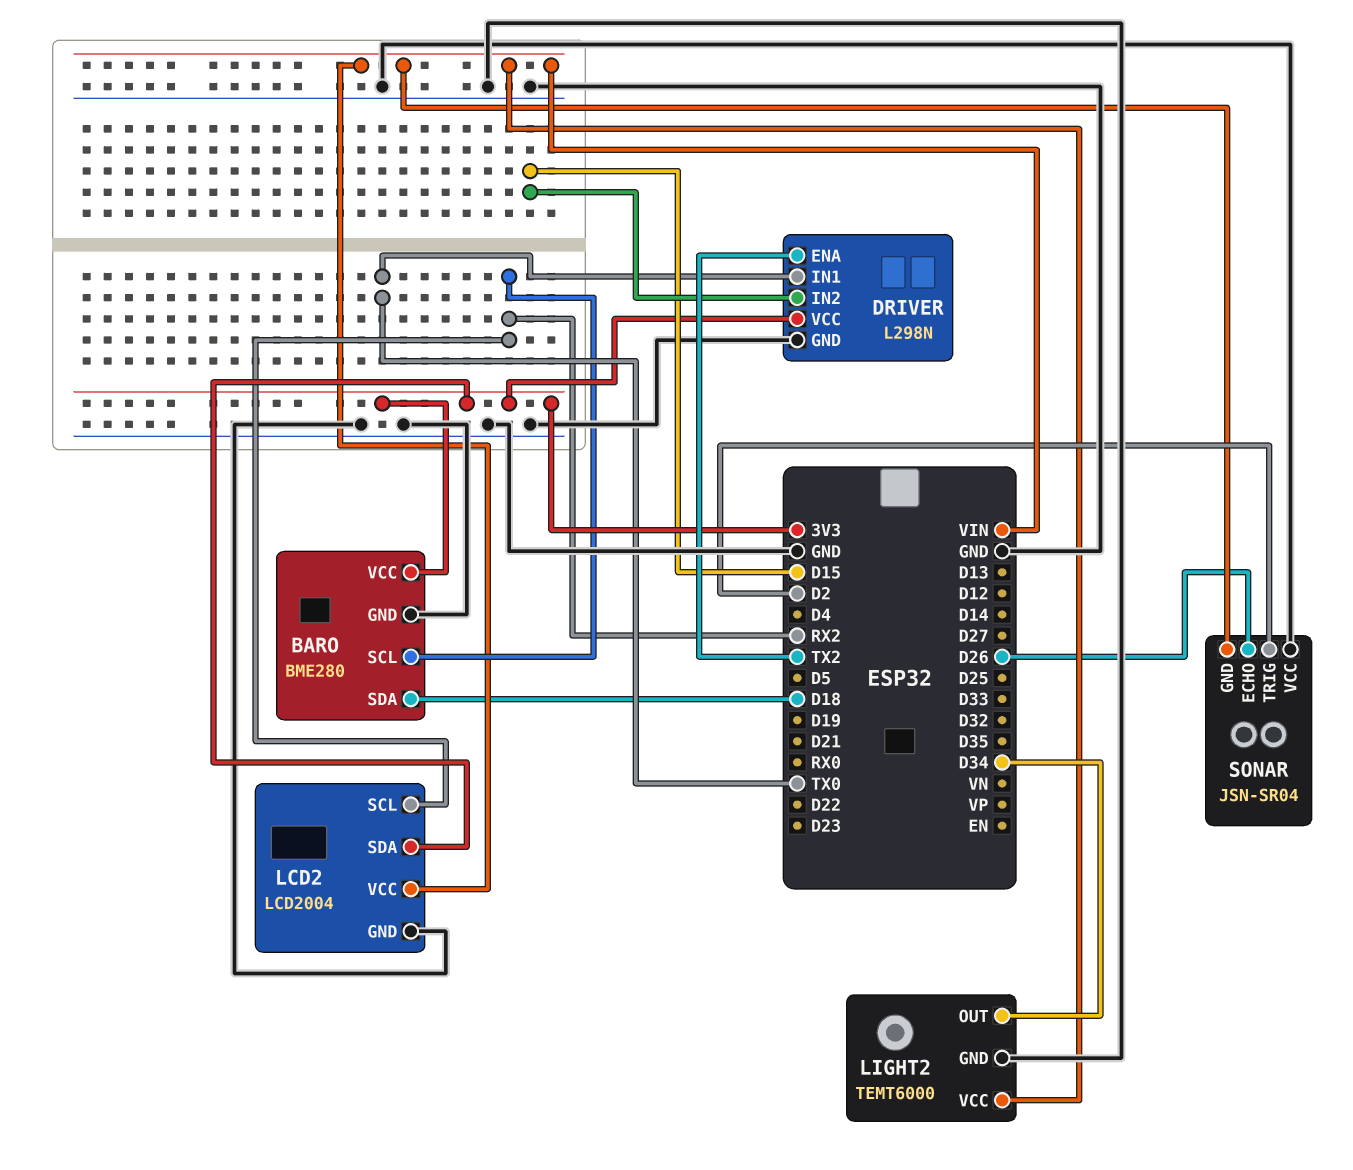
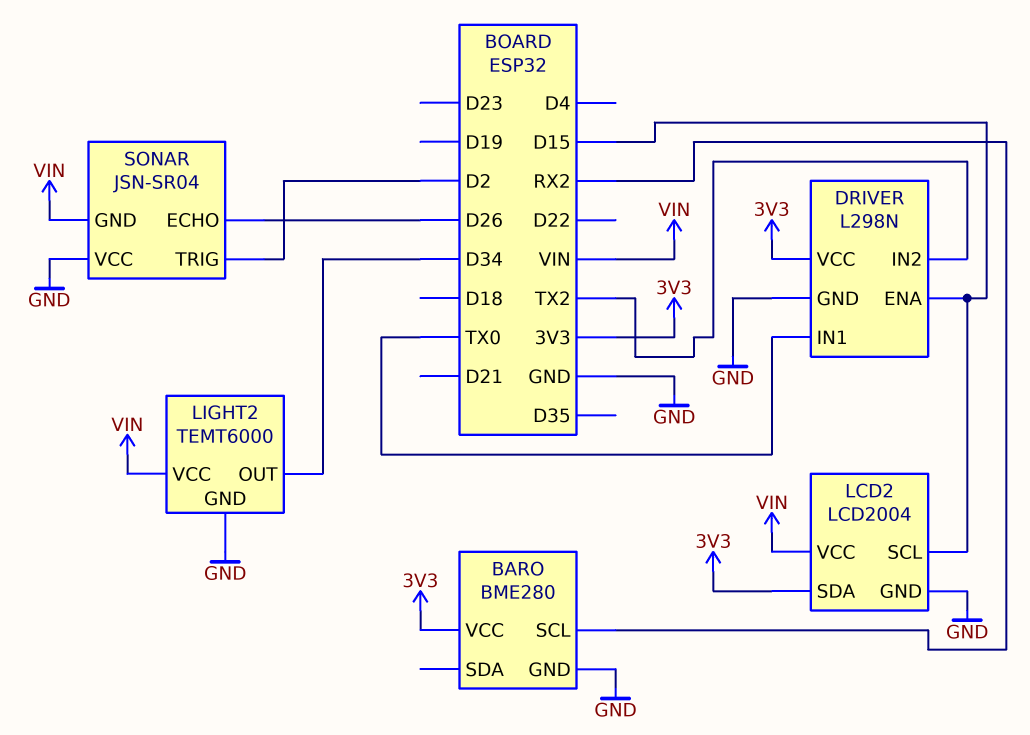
BARO pin SDA: D18 -> none
DRIVER pin ENA: TX2 -> D15
DRIVER pin IN2: D15 -> TX2
LCD2 pin SCL: RX2 -> D15

